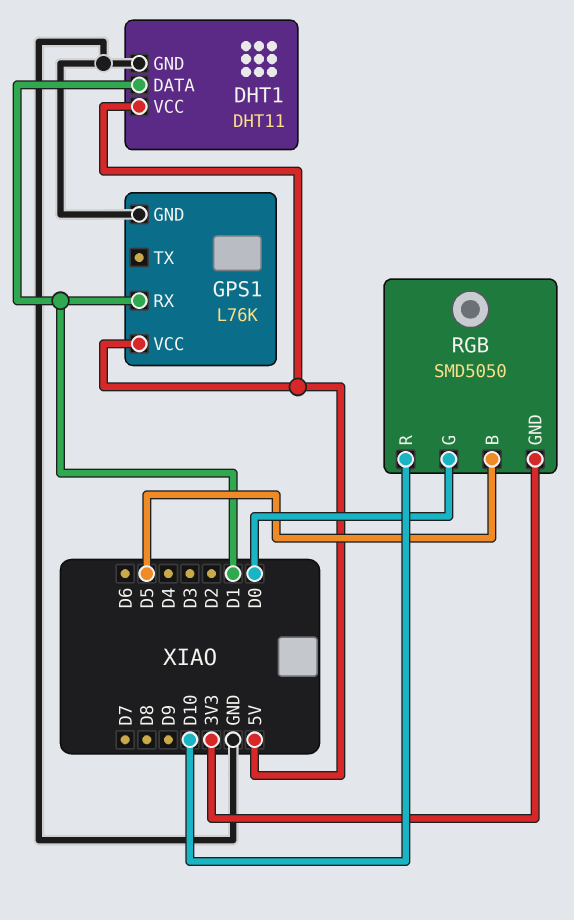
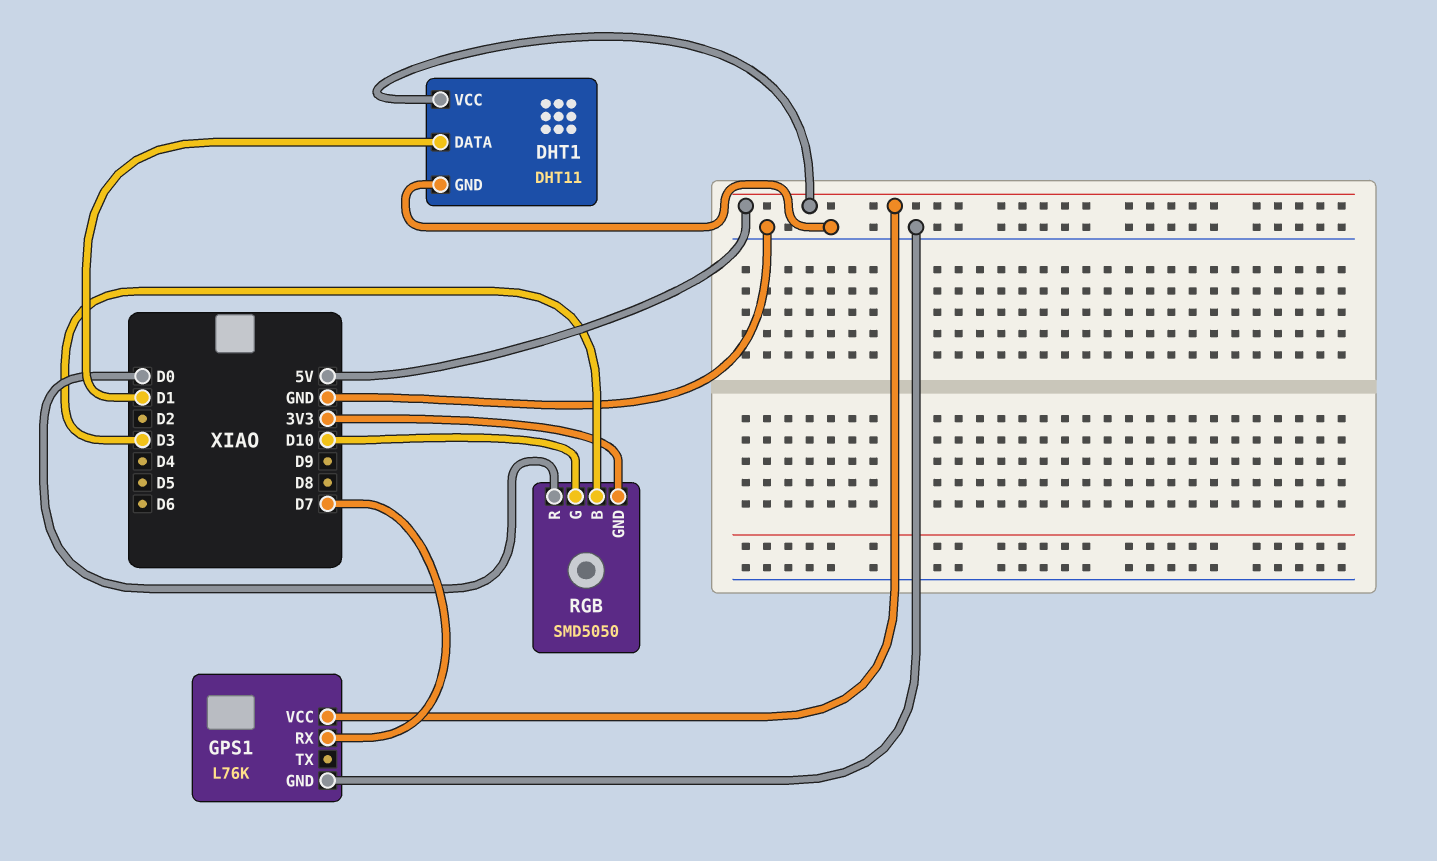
GPS1 pin RX: D1 -> D7
RGB pin B: D5 -> D3
RGB pin G: D0 -> D10
RGB pin R: D10 -> D0

